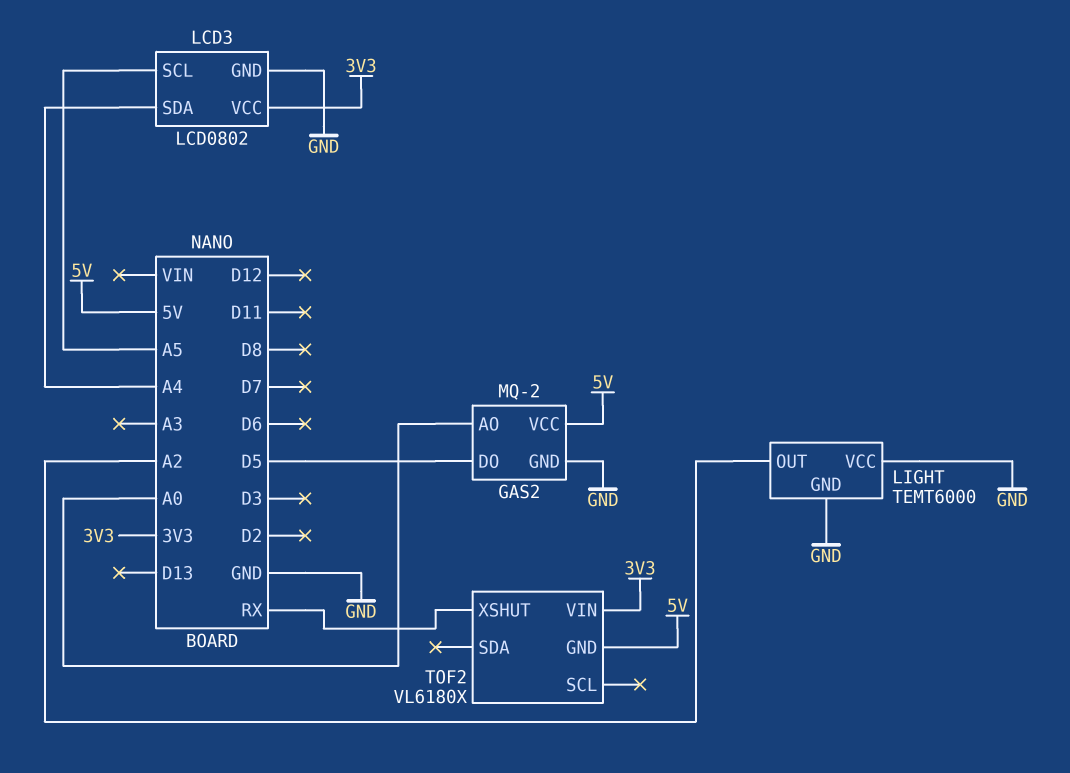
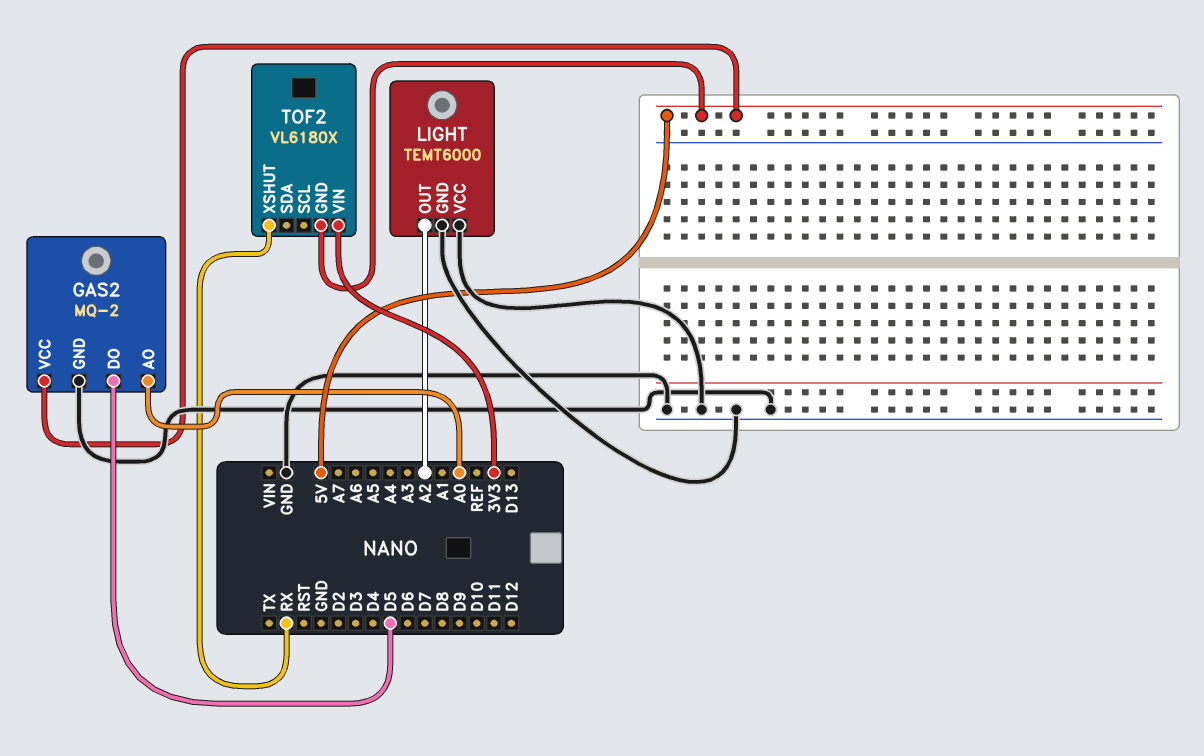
LCD3: LCD0802 -> none
LCD3 pin GND: GND -> none
LCD3 pin SCL: A5 -> none
LCD3 pin SDA: A4 -> none
LCD3 pin VCC: 3V3 -> none

